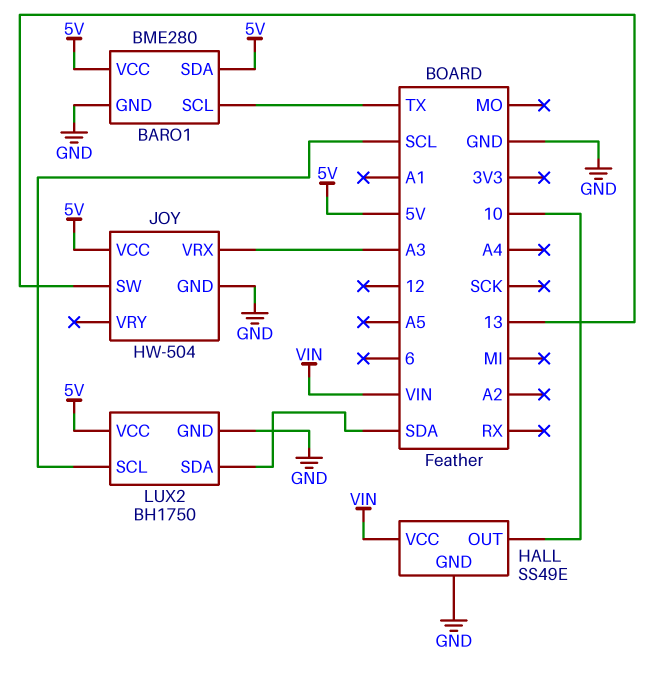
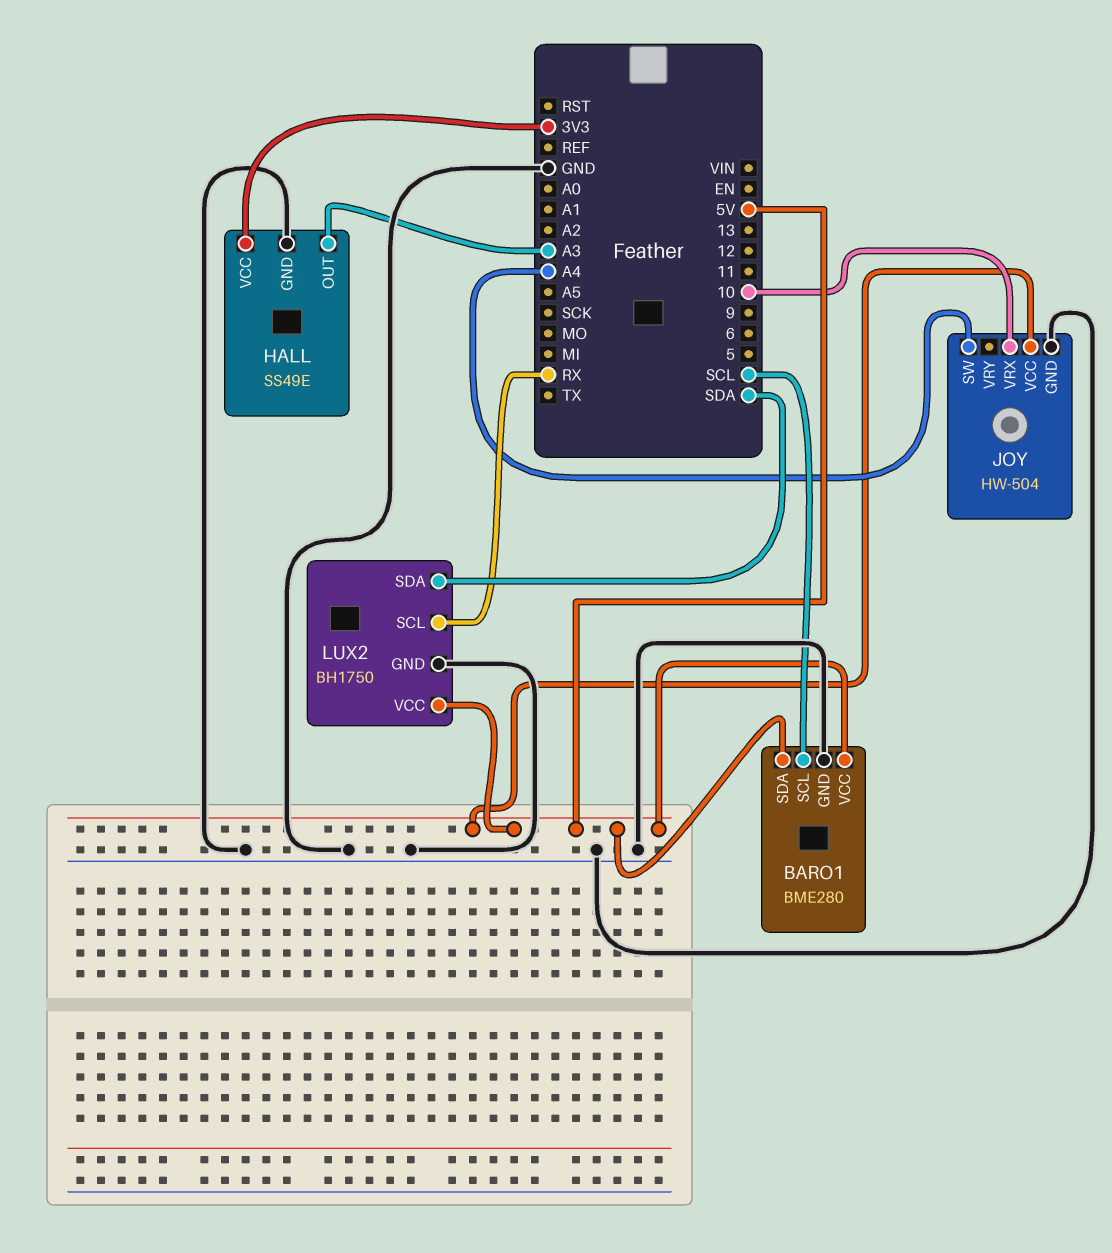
BARO1 pin SCL: TX -> SCL
HALL pin OUT: 10 -> A3
HALL pin VCC: VIN -> 3V3
JOY pin SW: 13 -> A4
JOY pin VRX: A3 -> 10
LUX2 pin SCL: SCL -> RX

